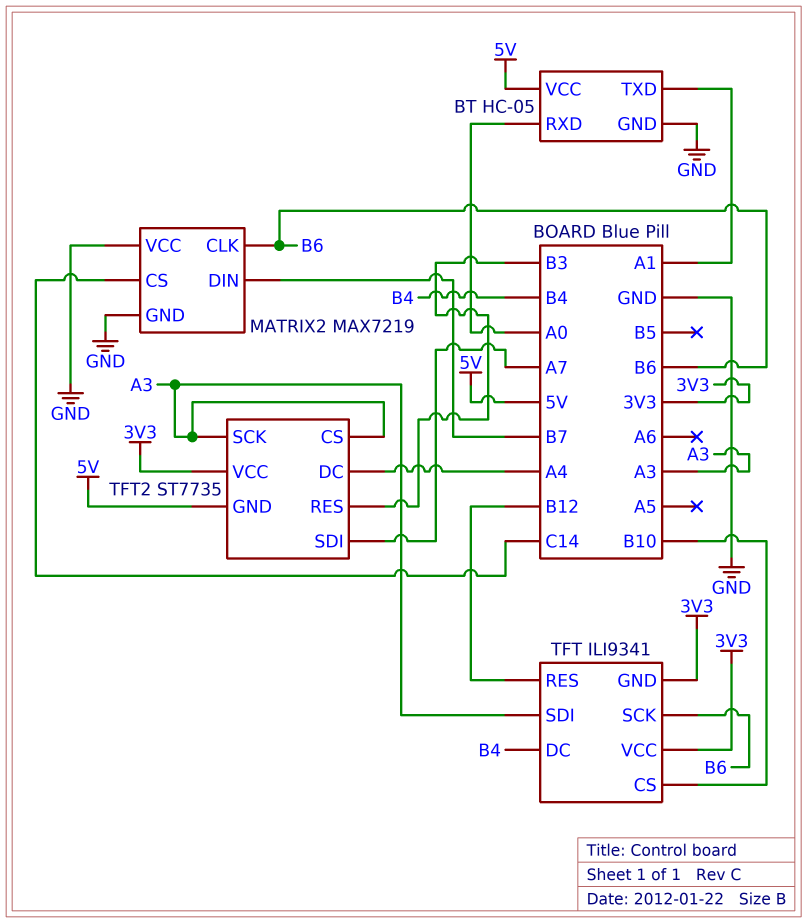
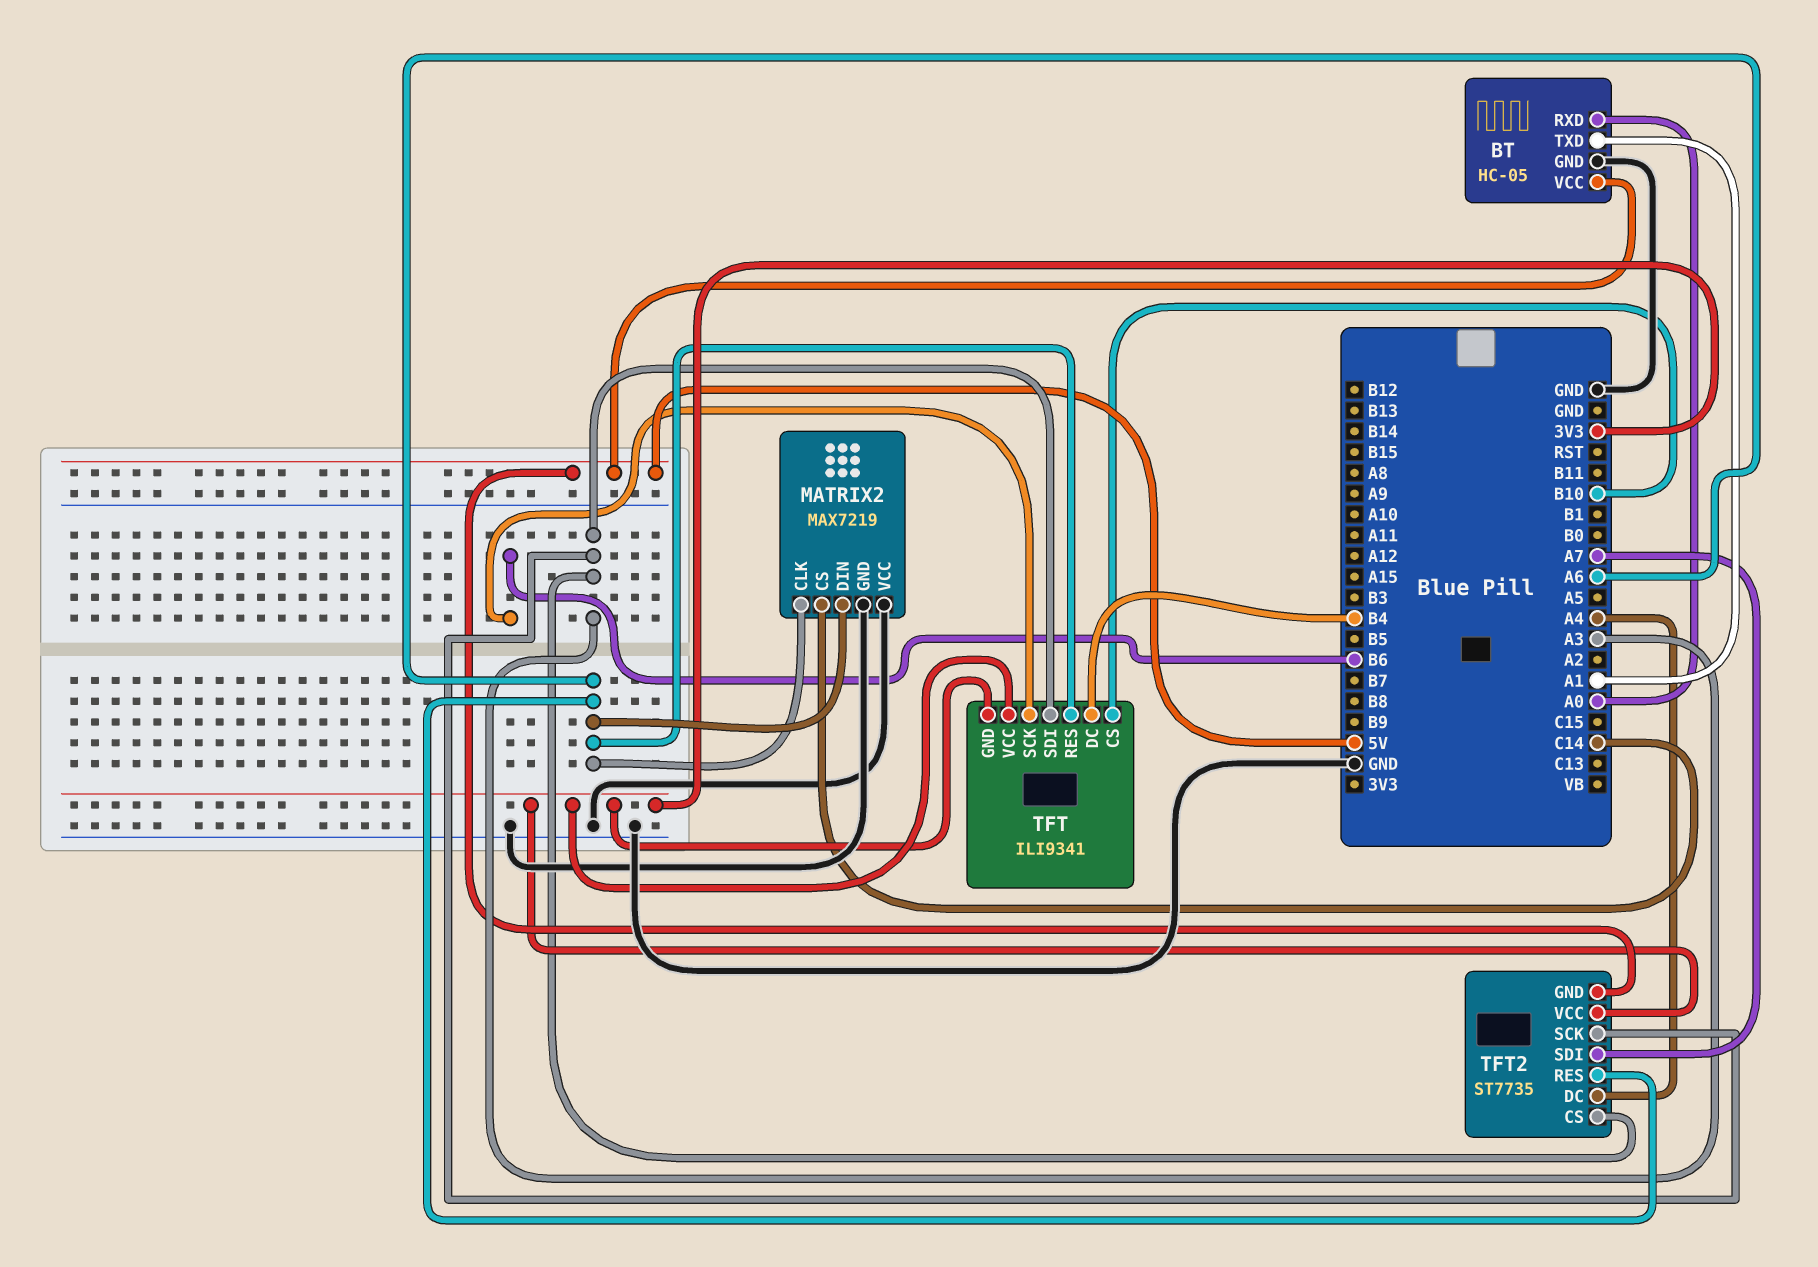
MATRIX2 pin CLK: B6 -> A6
MATRIX2 pin DIN: B7 -> A6
TFT pin RES: B12 -> A6
TFT2 pin RES: B3 -> A6

